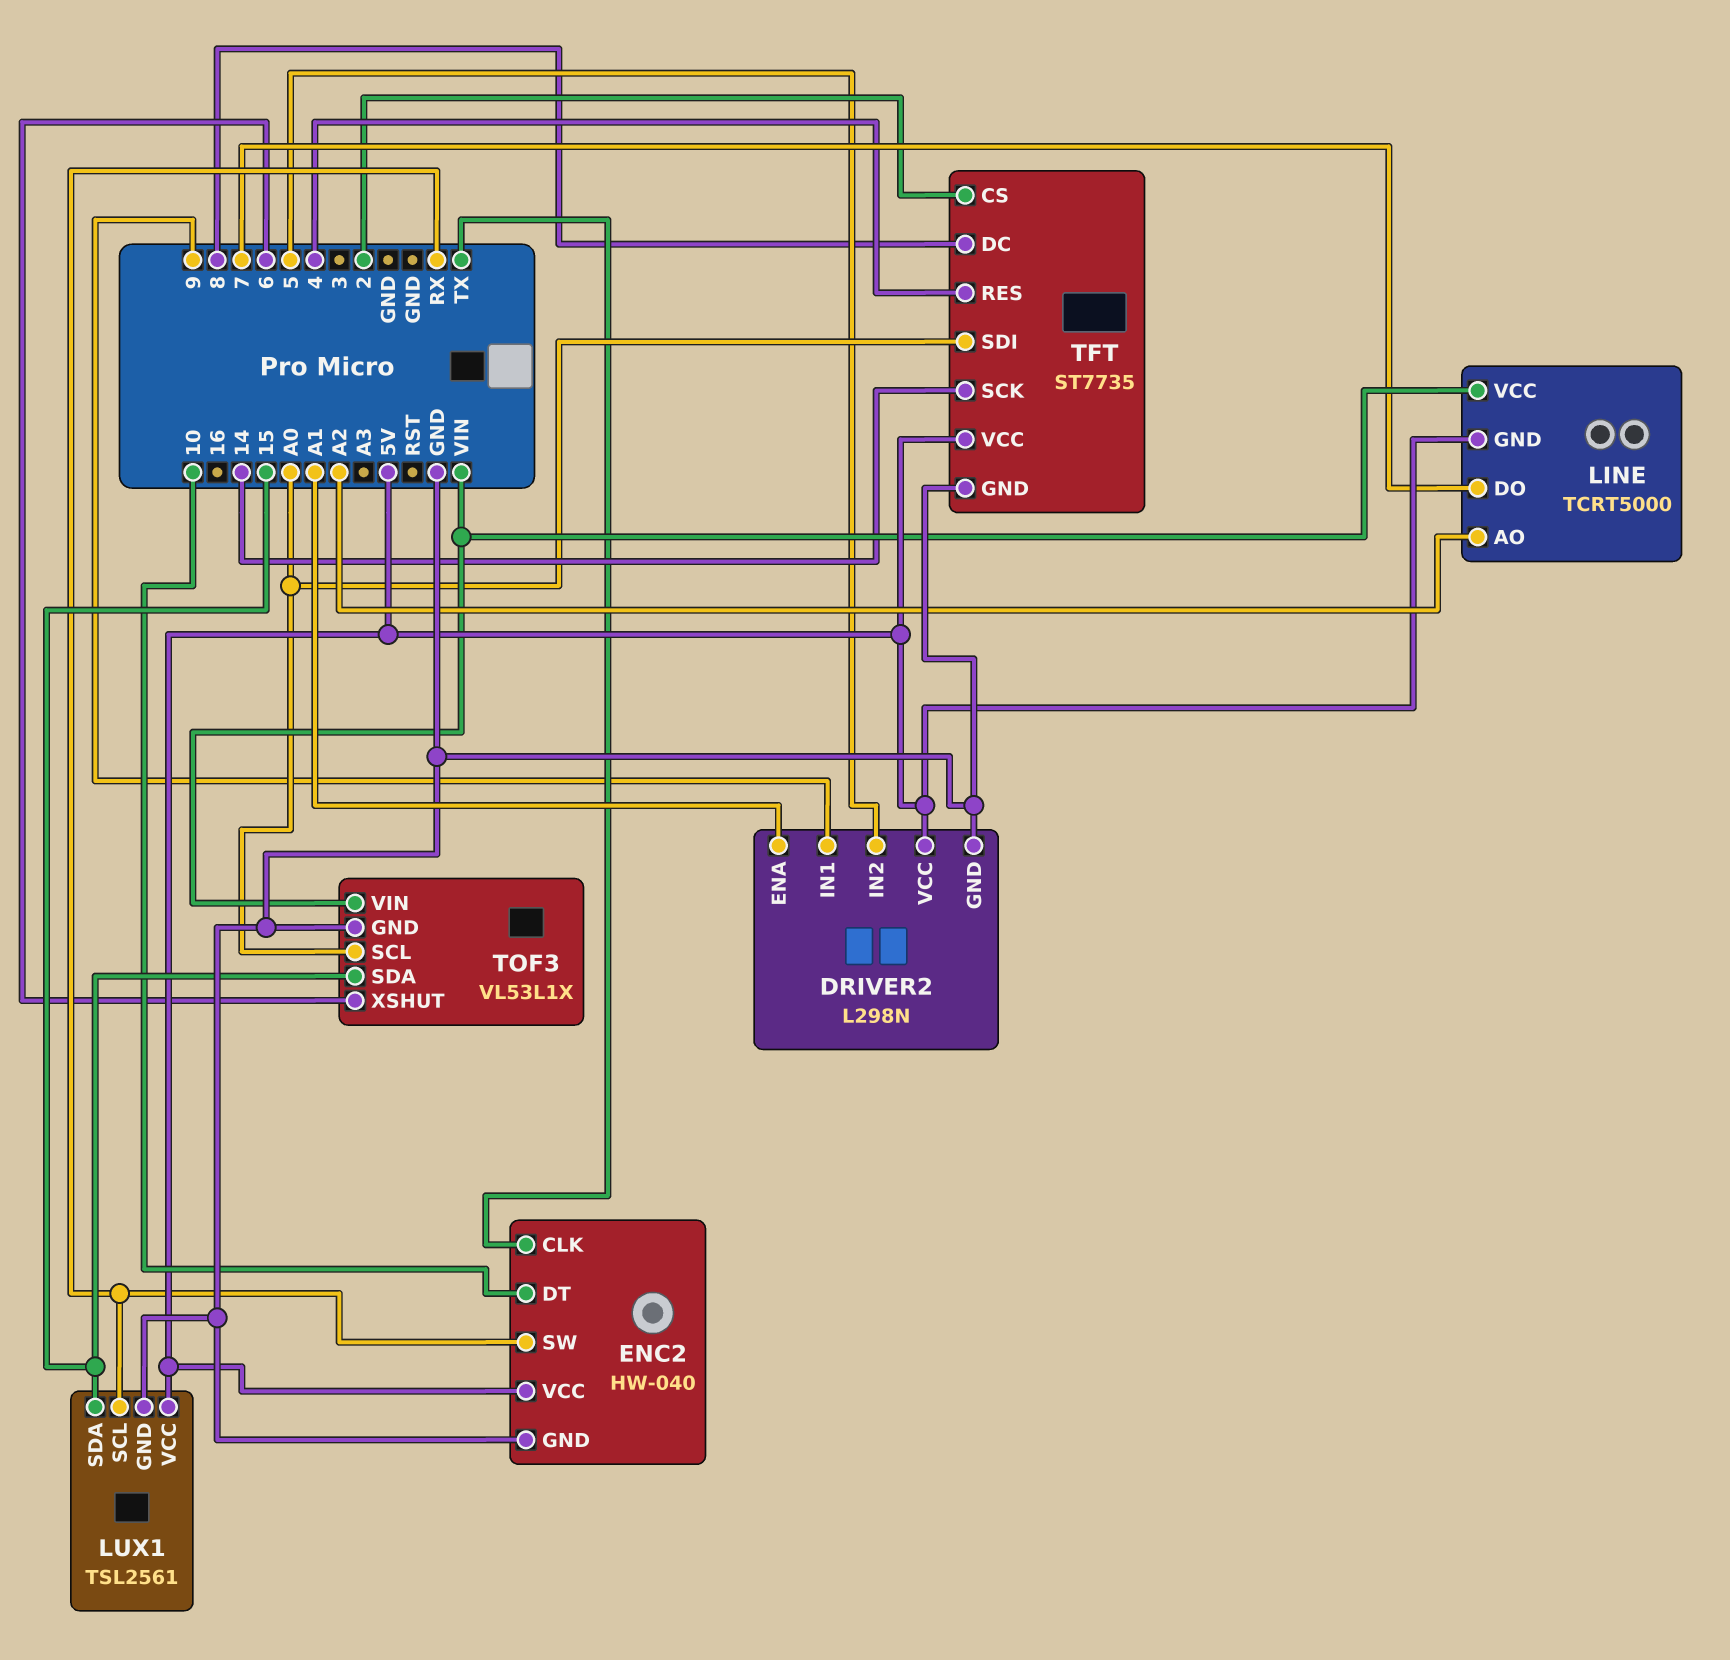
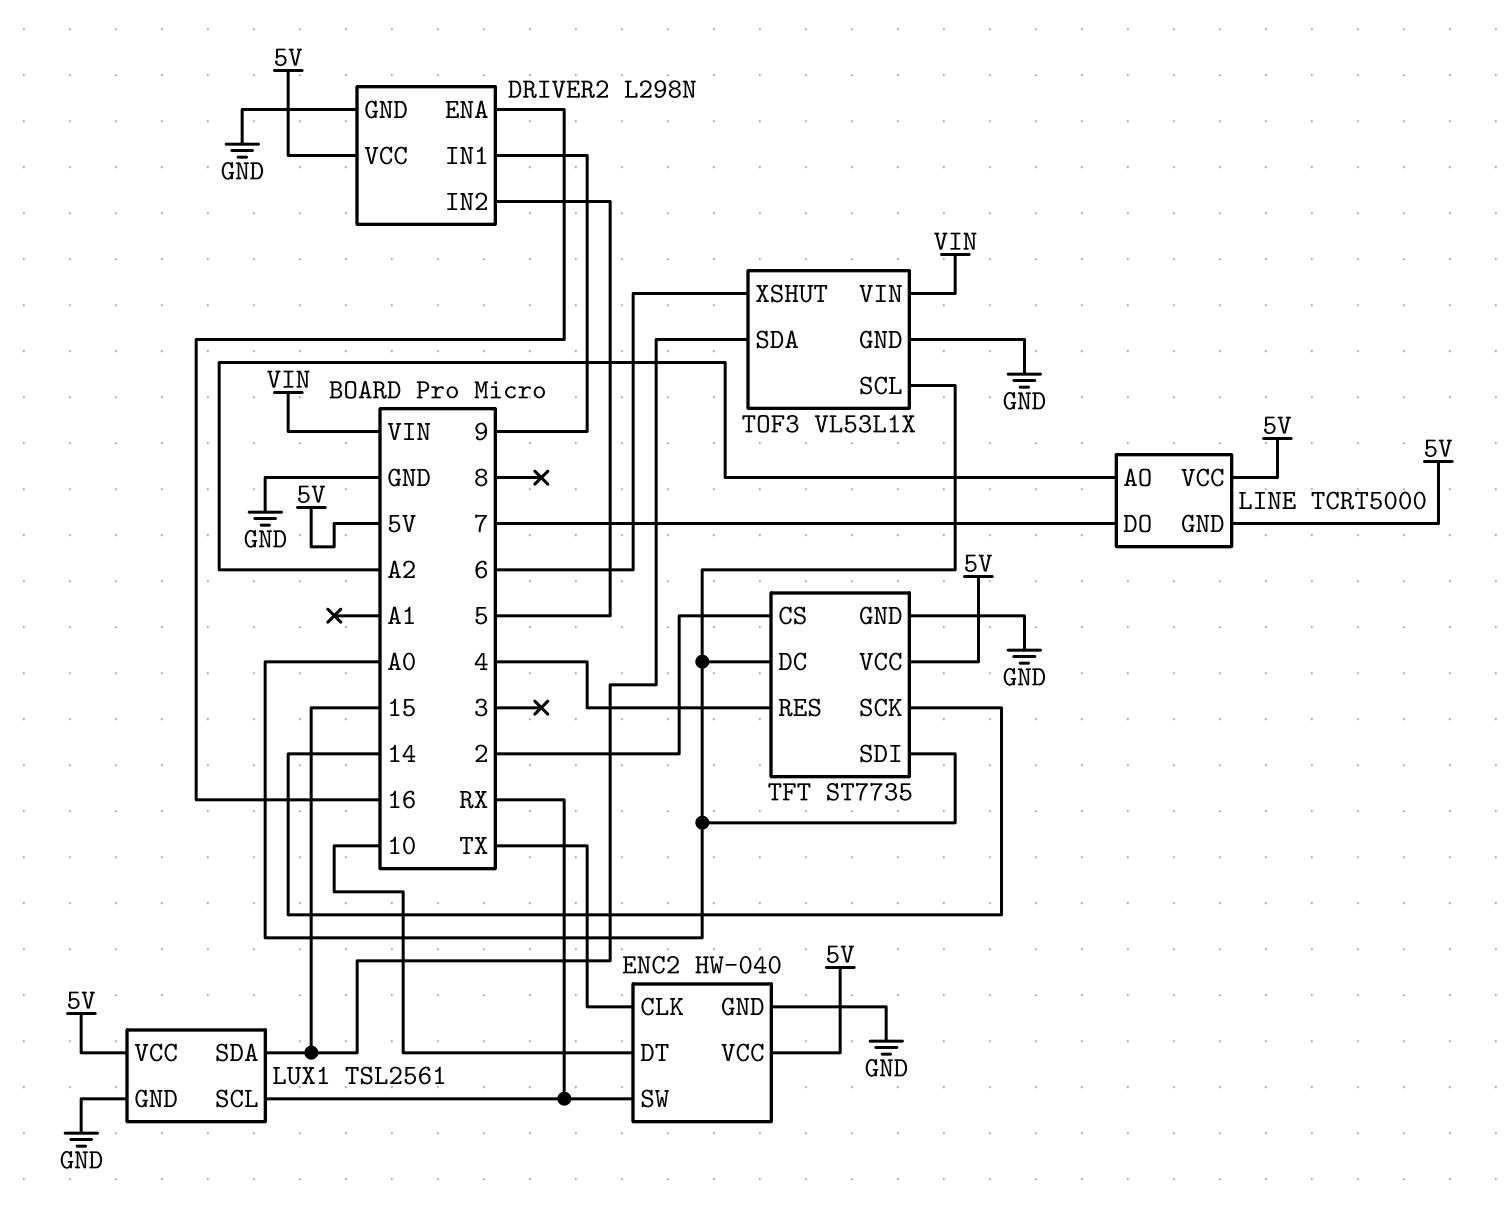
DRIVER2 pin ENA: A1 -> 16
LINE pin VCC: VIN -> 5V
TFT pin DC: 8 -> A0

